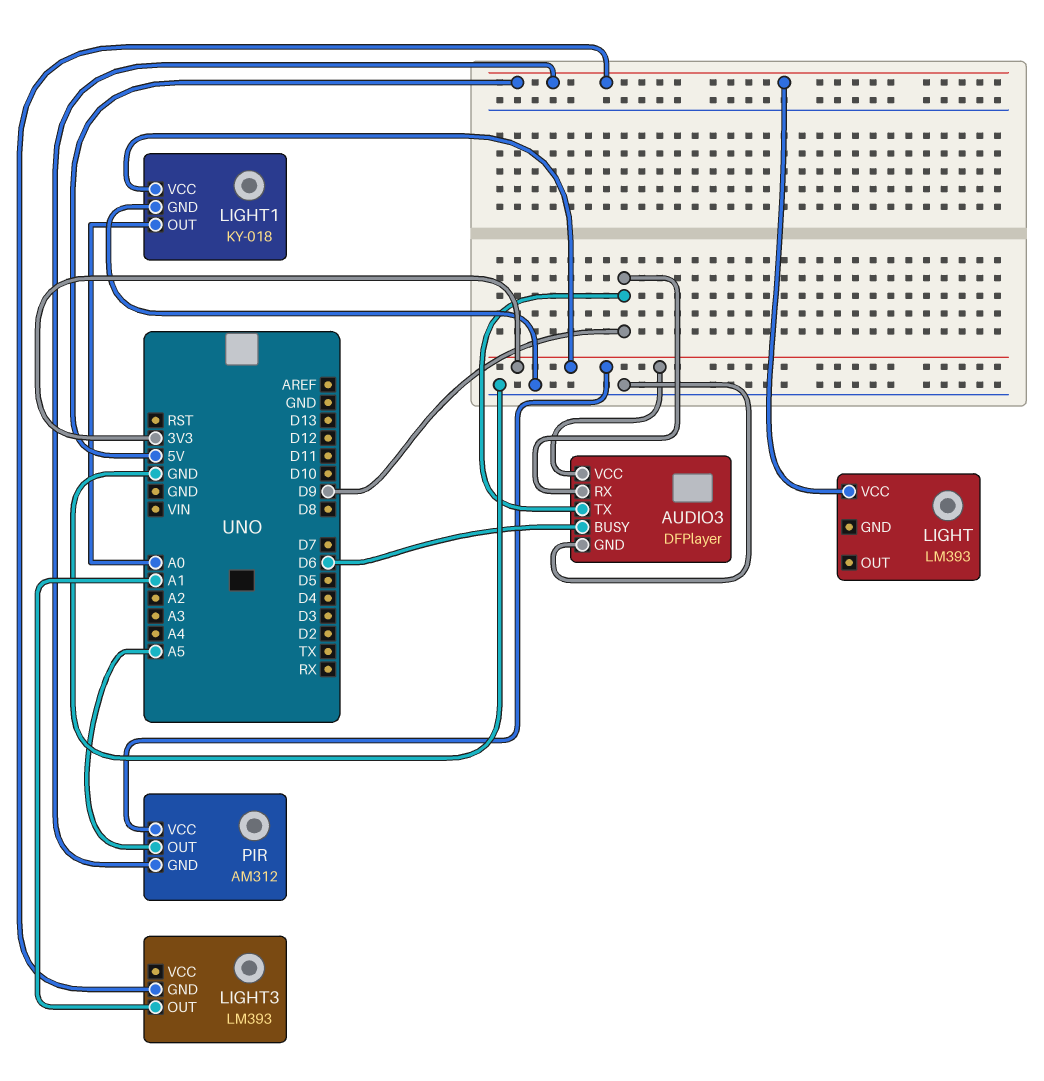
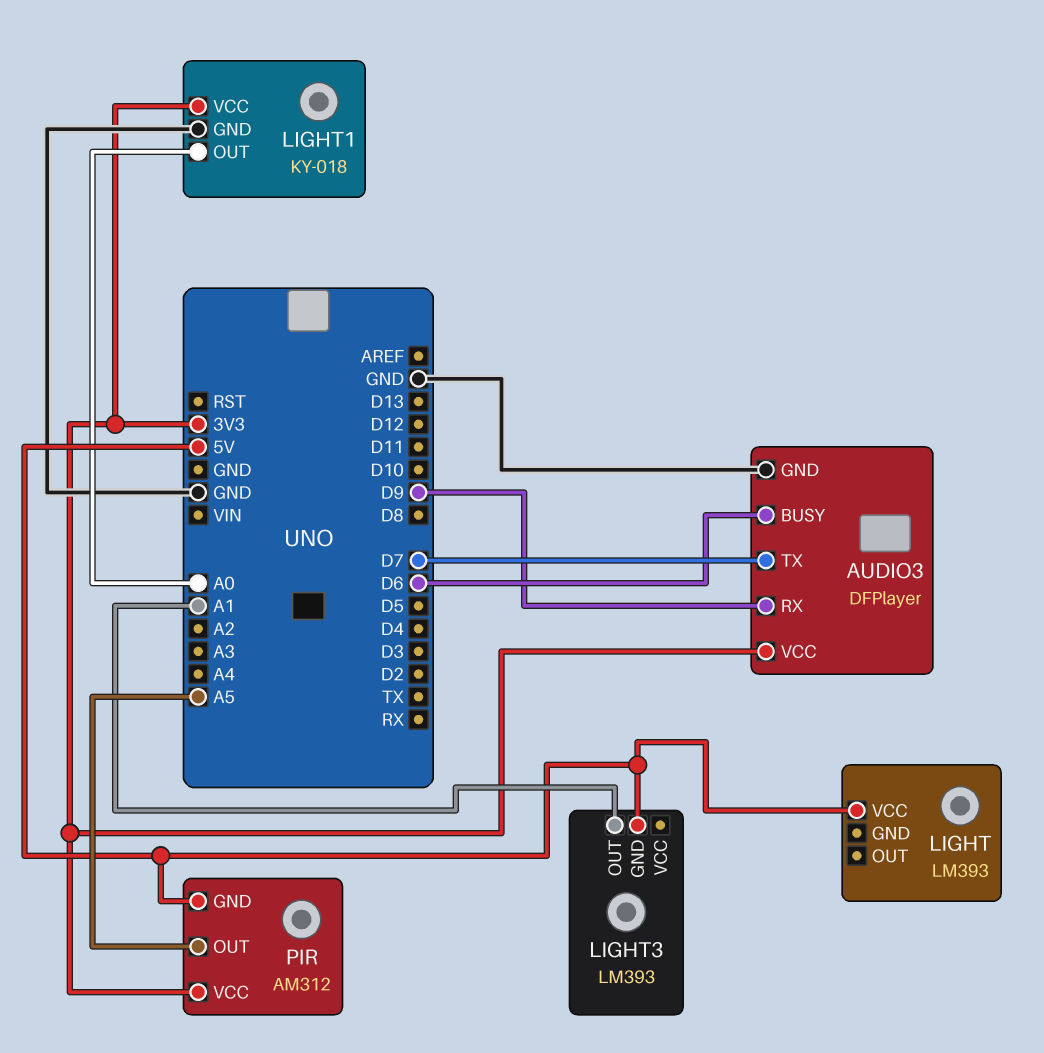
AUDIO3 pin TX: D9 -> D7

